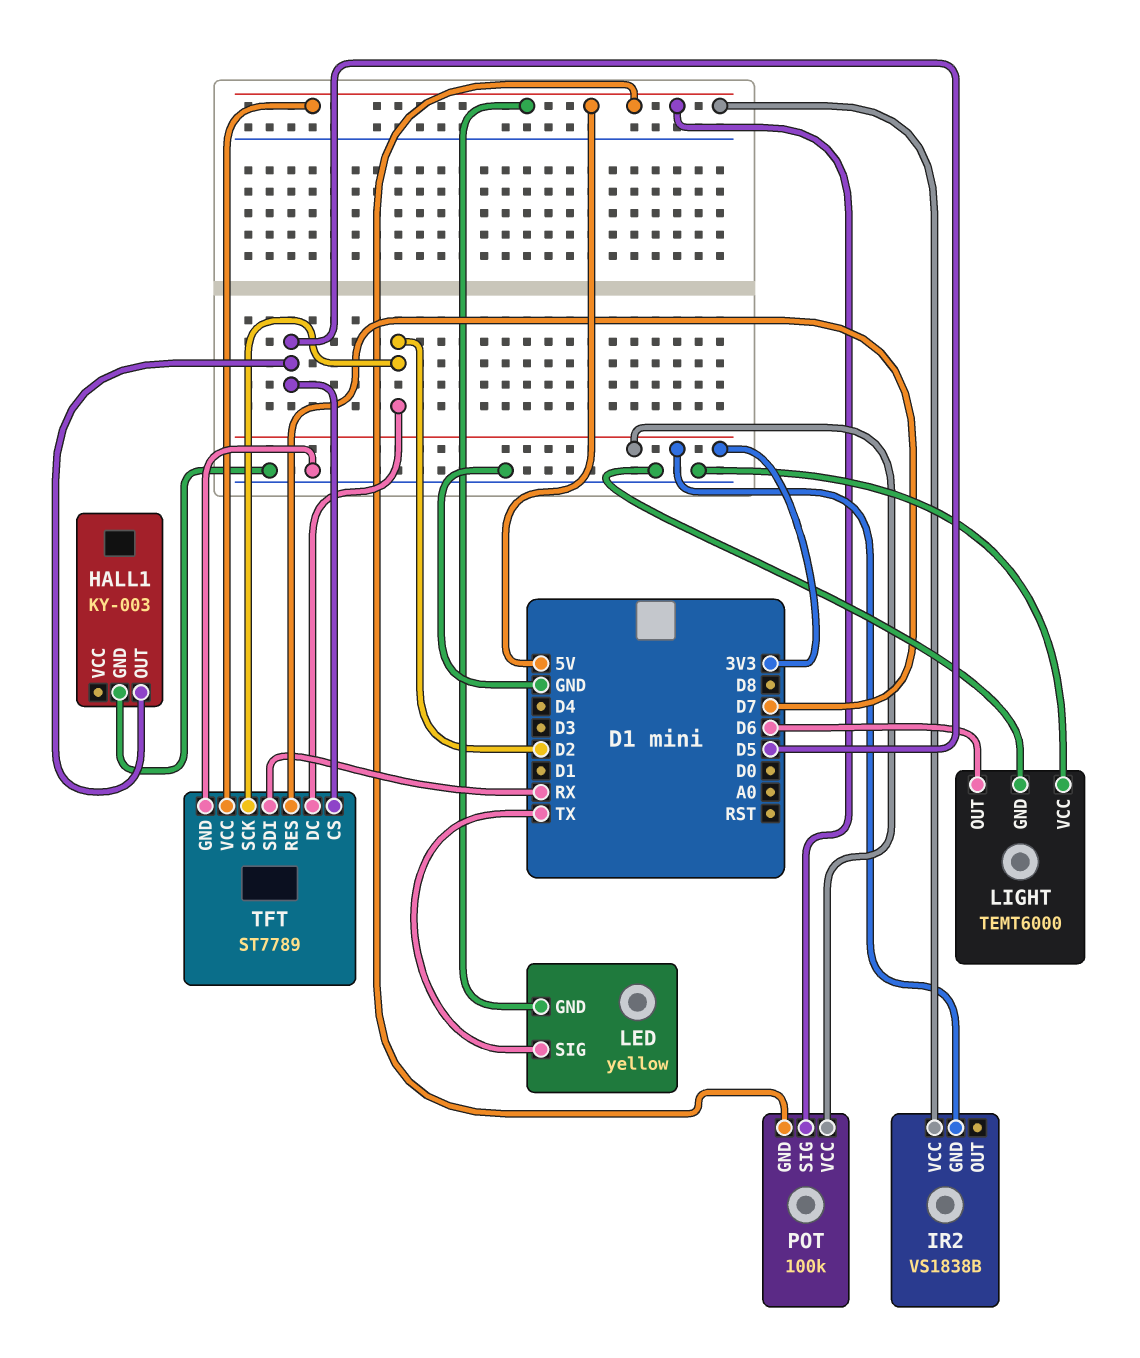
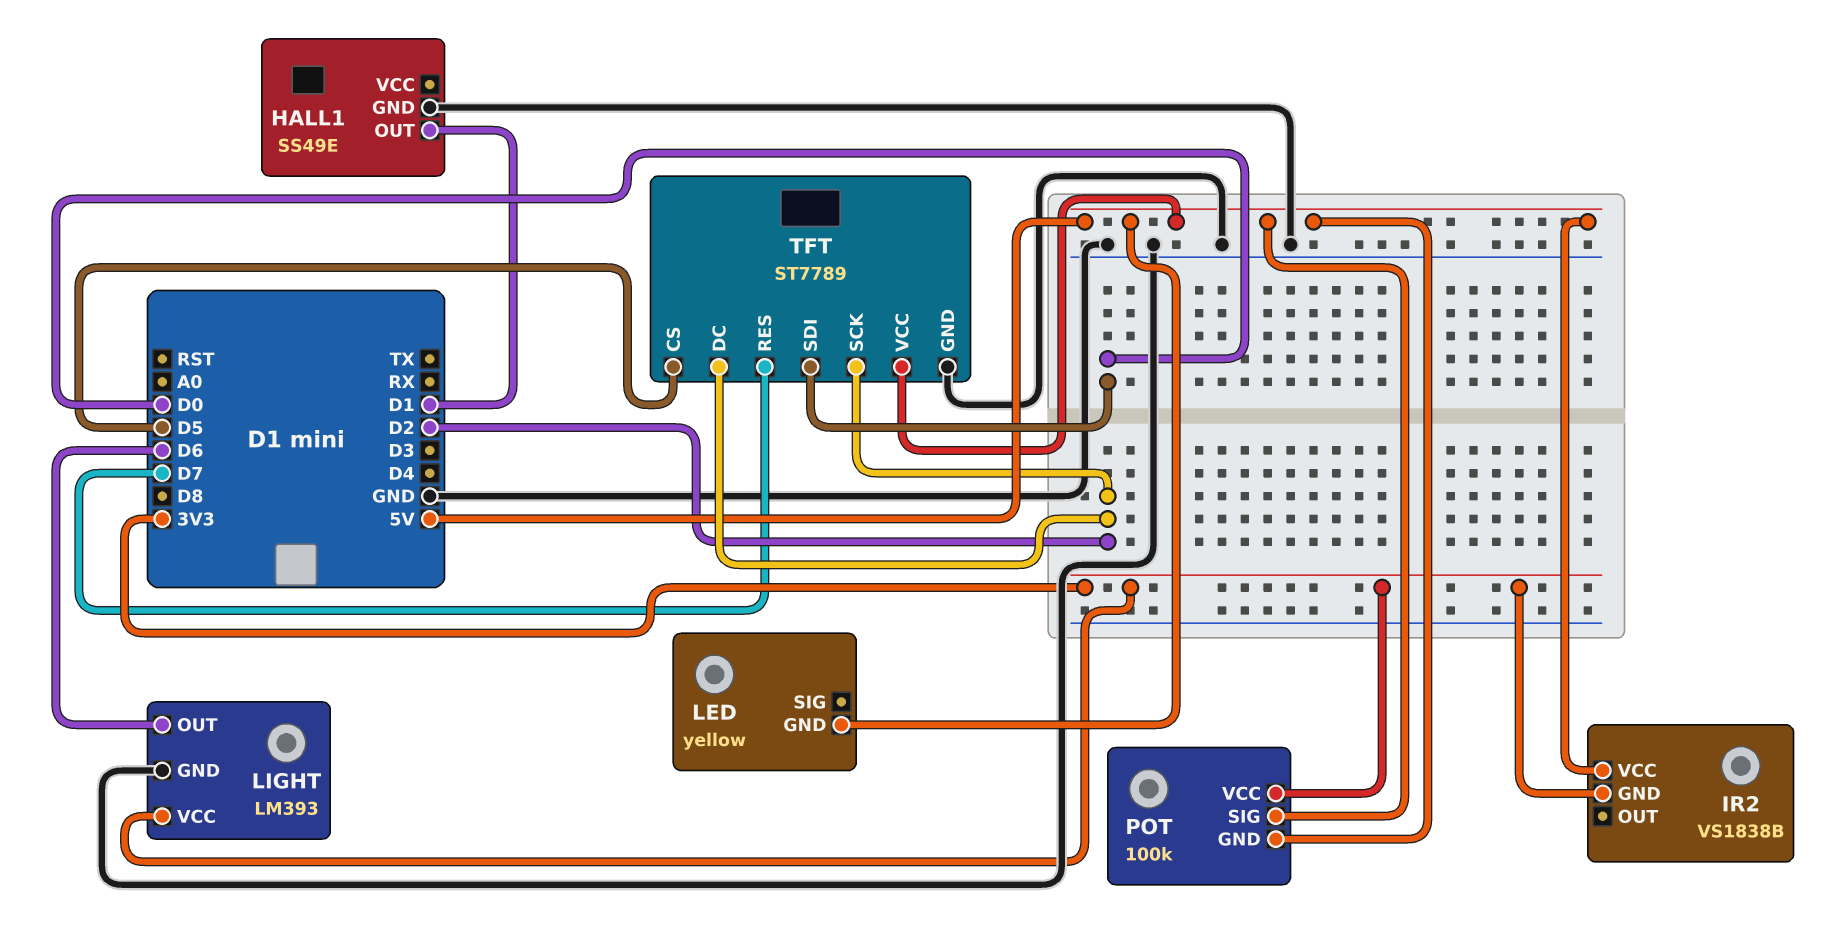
HALL1: KY-003 -> SS49E
HALL1 pin OUT: D5 -> D1
LED pin SIG: TX -> none
LIGHT: TEMT6000 -> LM393
LIGHT pin VCC: GND -> 3V3
TFT pin SDI: RX -> D0

